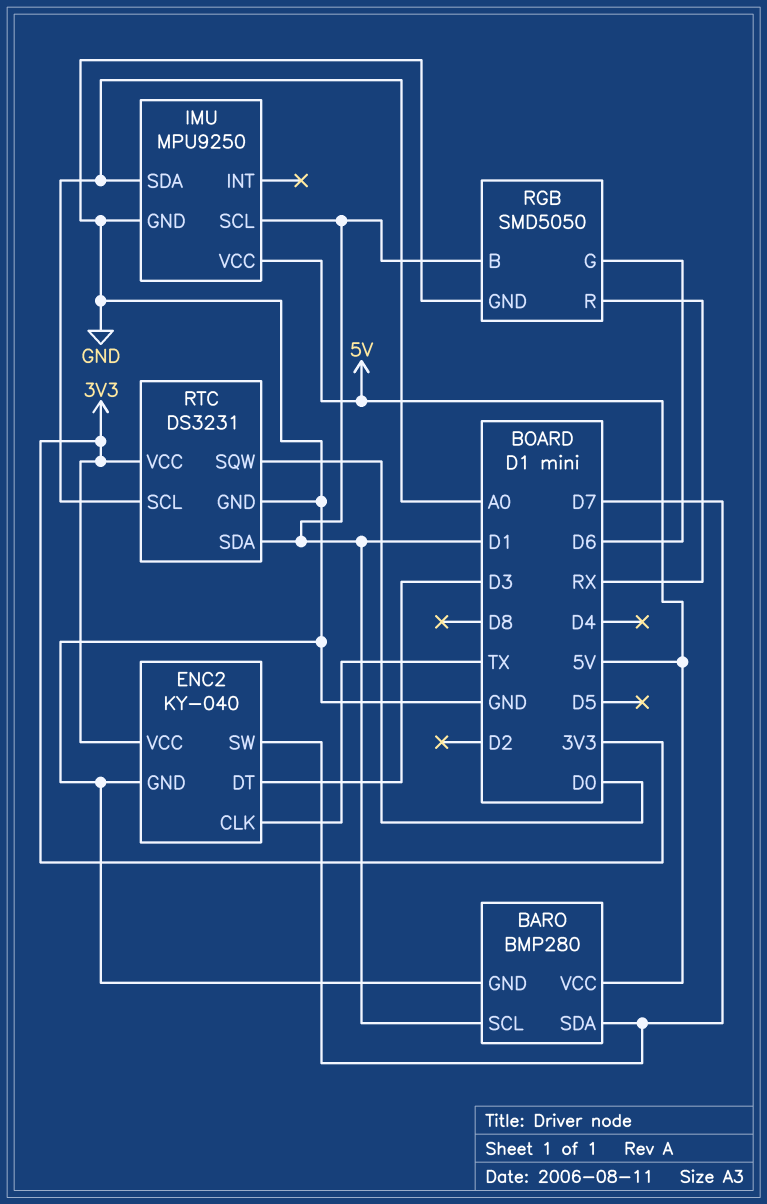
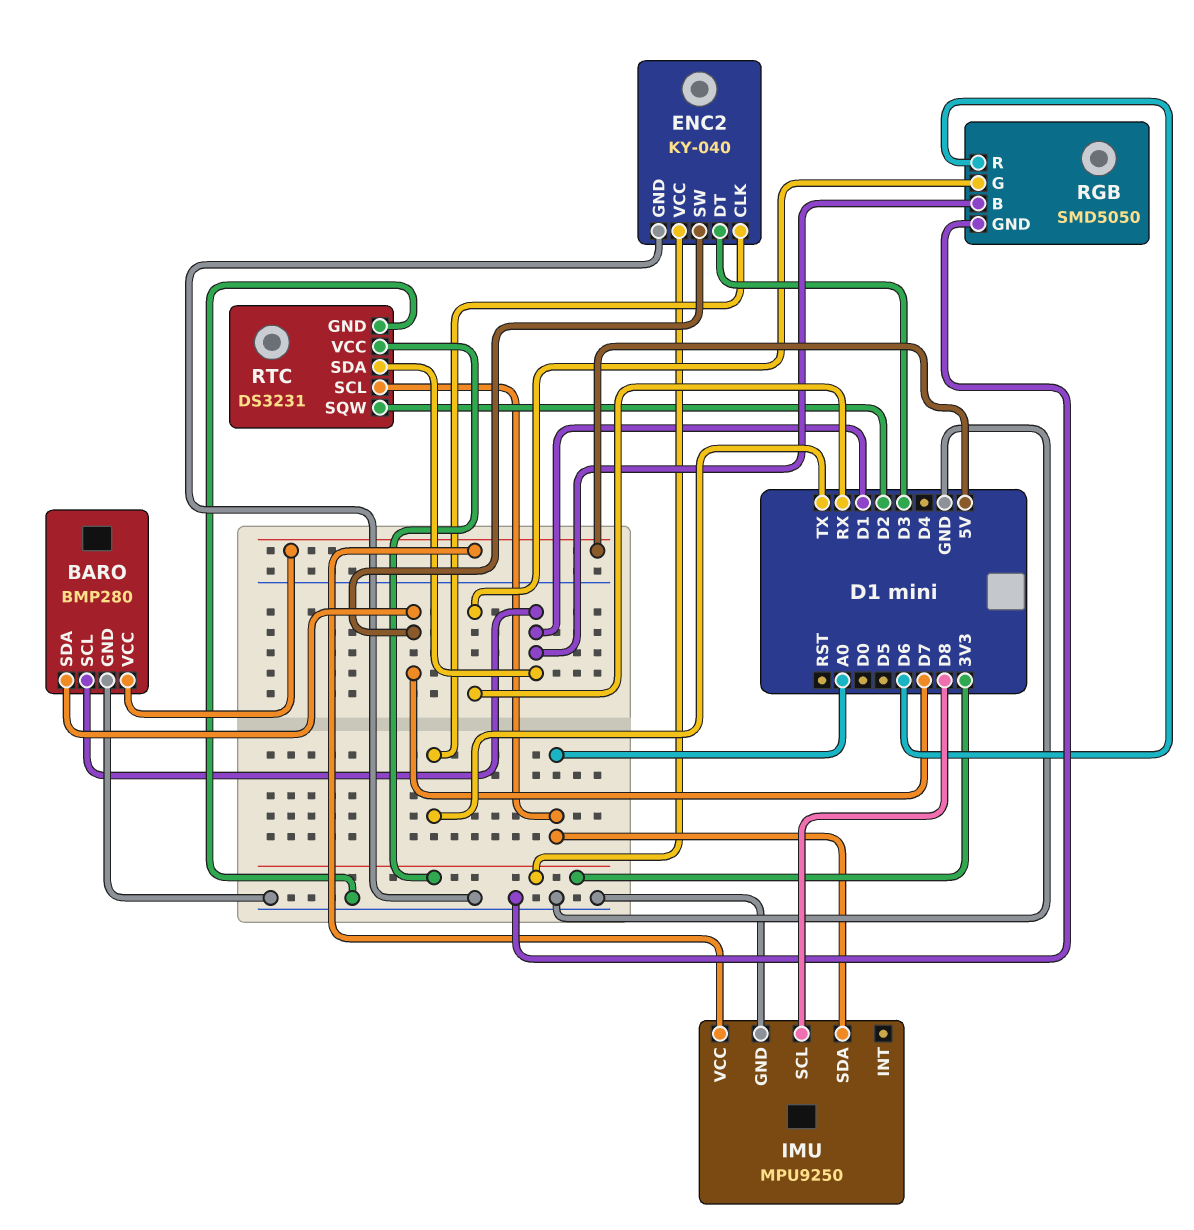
IMU pin SCL: D1 -> D8
RGB pin G: D6 -> RX
RGB pin R: RX -> D6
RTC pin SQW: D0 -> D2

